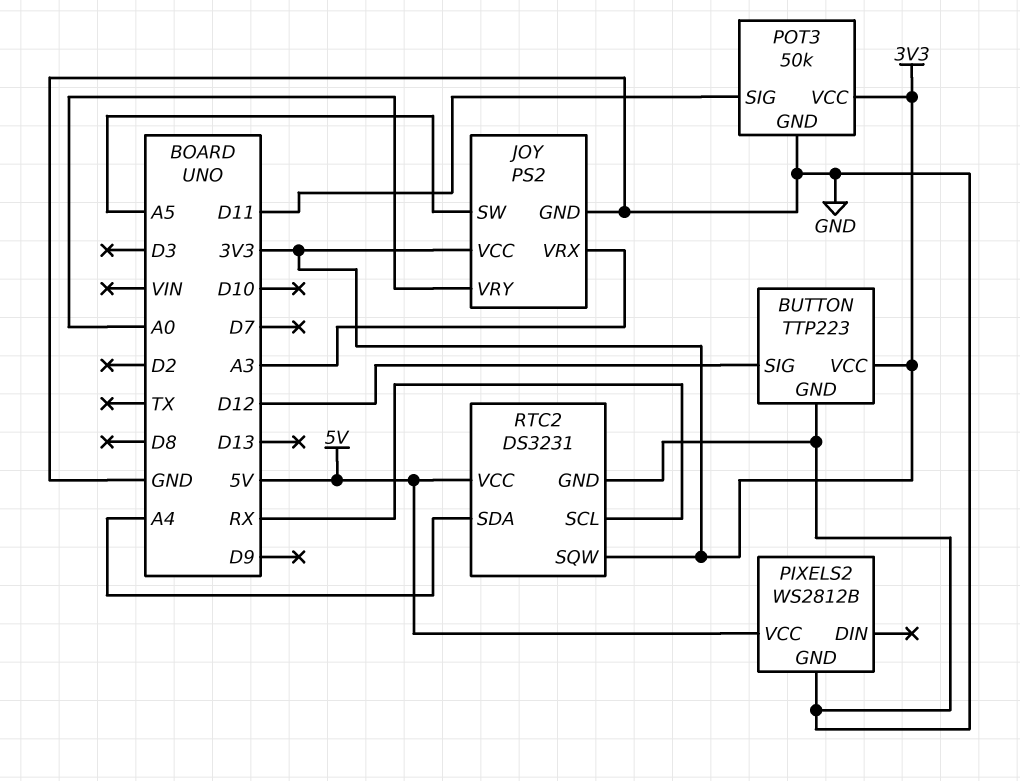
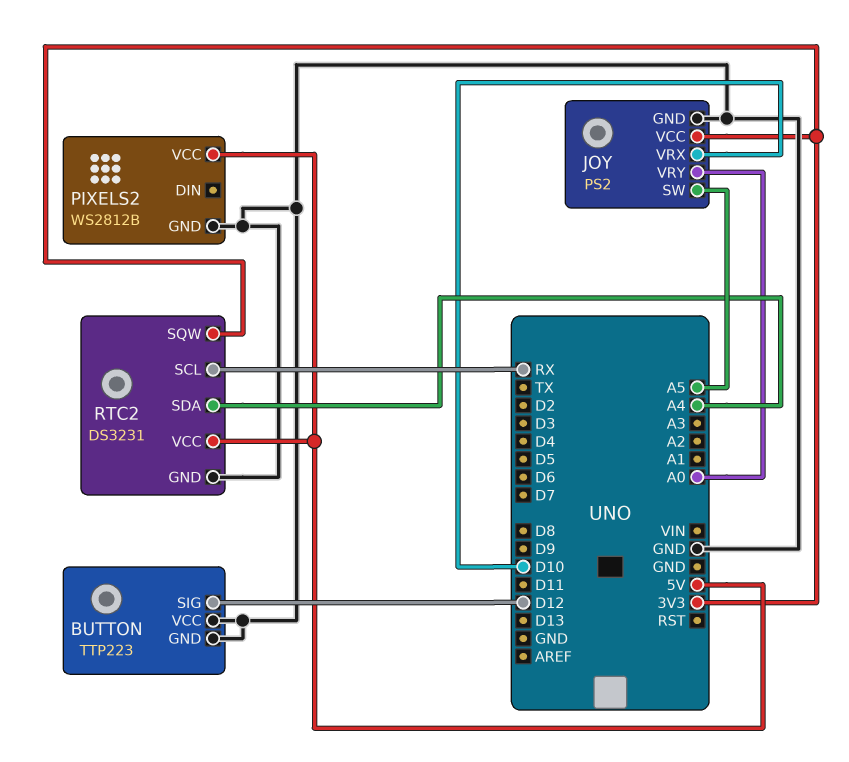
BUTTON pin VCC: 3V3 -> GND
JOY pin VRX: A3 -> D10
POT3: 50k -> none
POT3 pin GND: GND -> none
POT3 pin SIG: D11 -> none
POT3 pin VCC: 3V3 -> none

